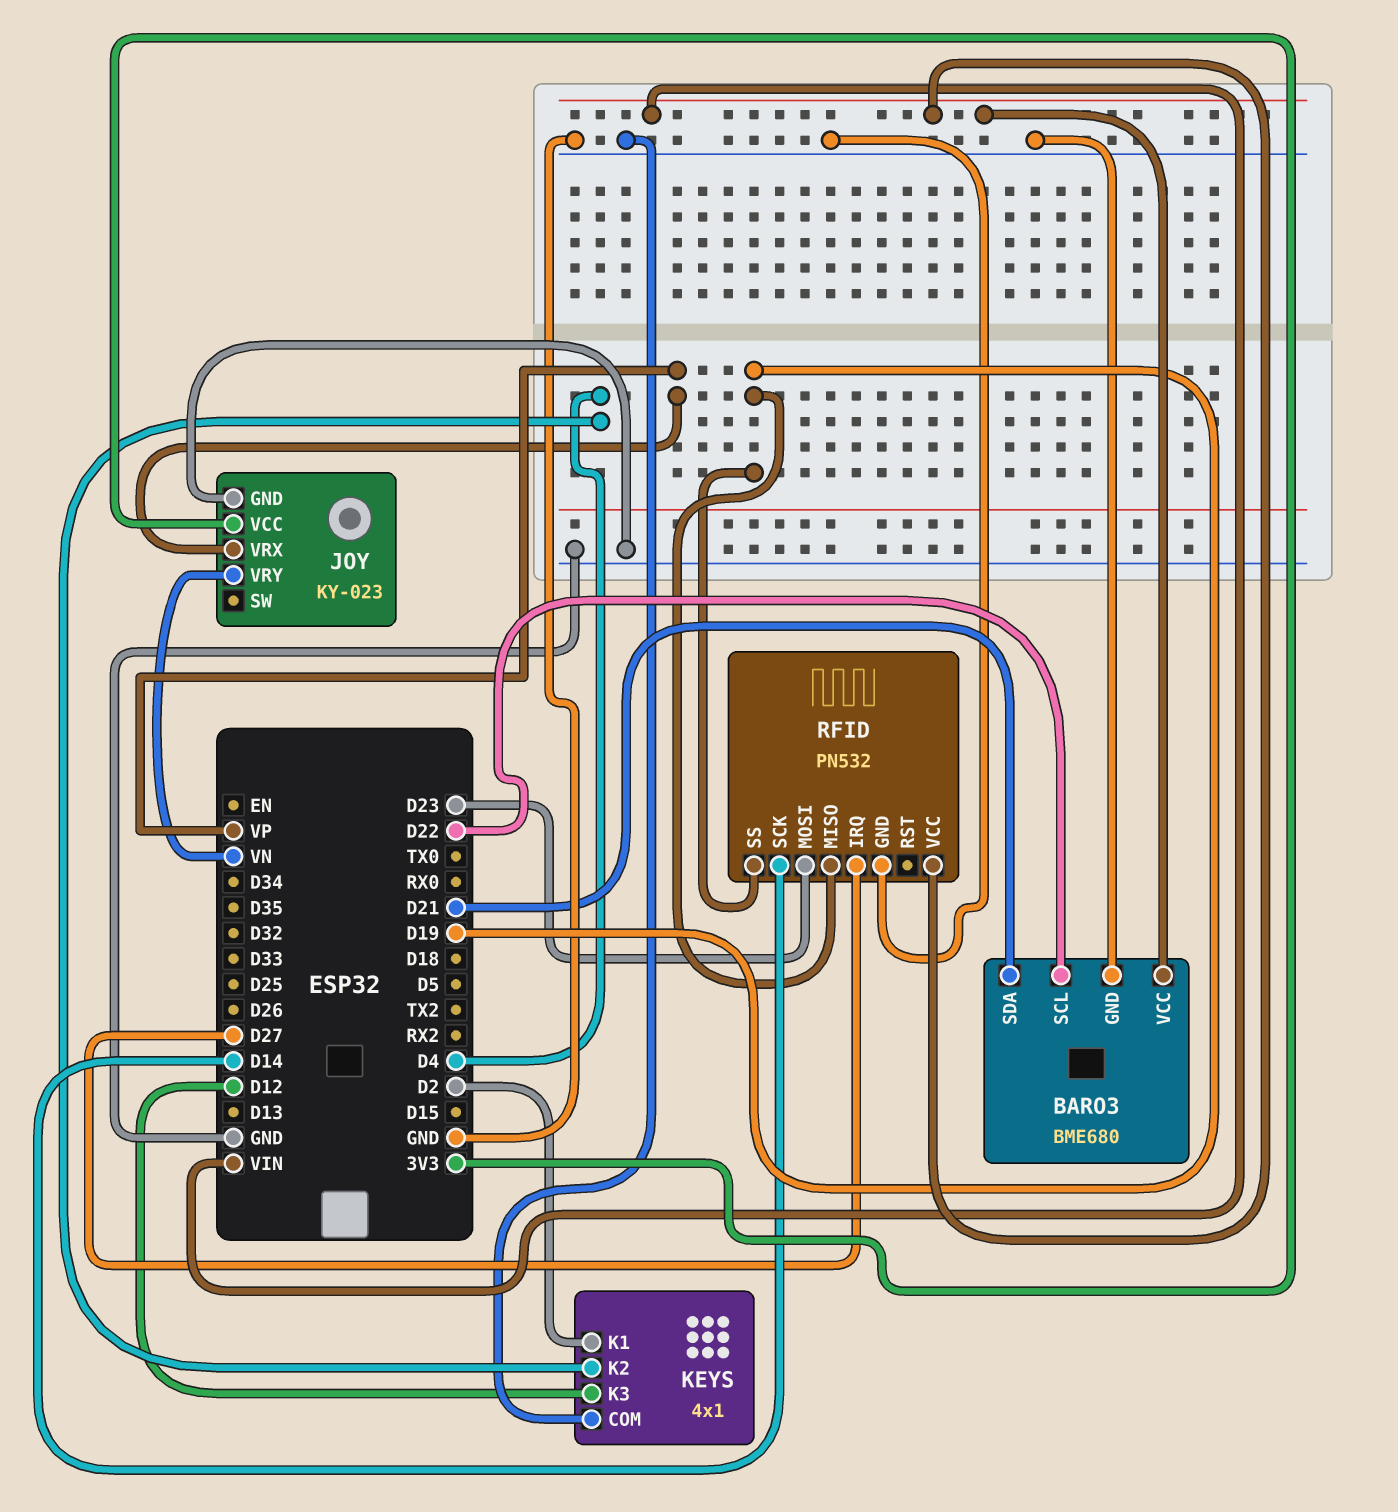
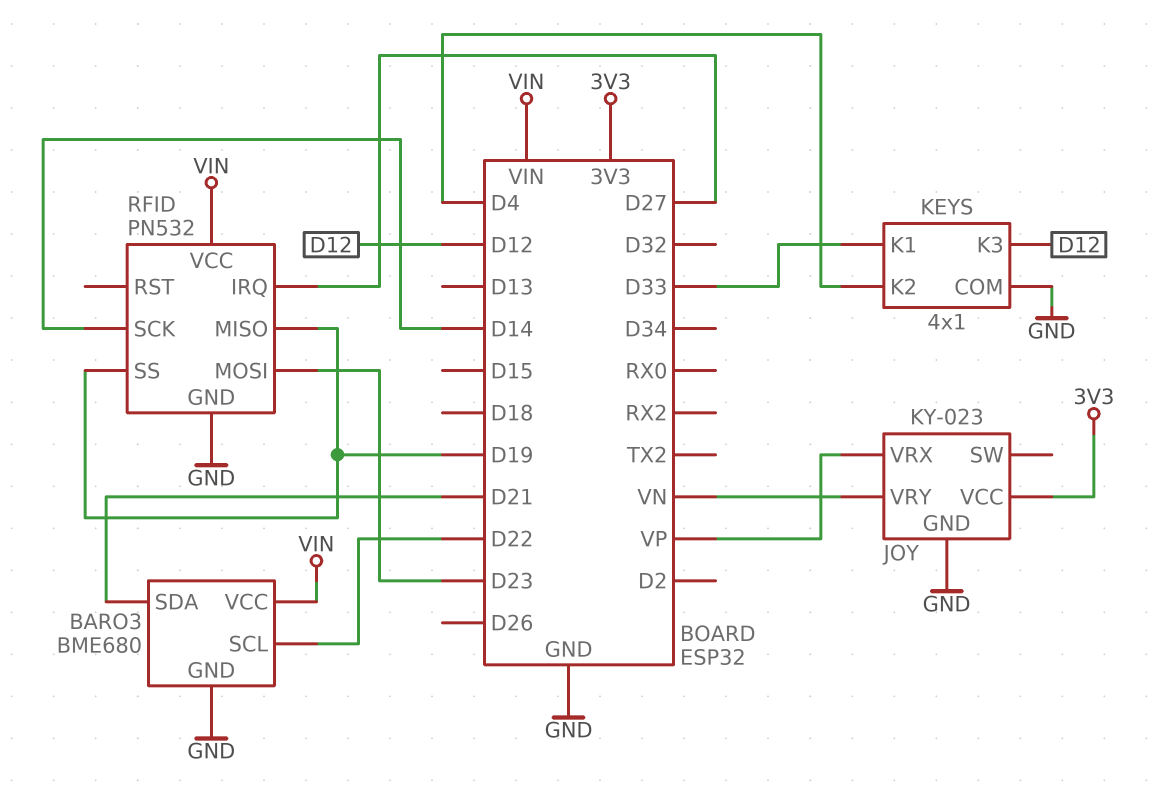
KEYS pin K1: D2 -> D33

